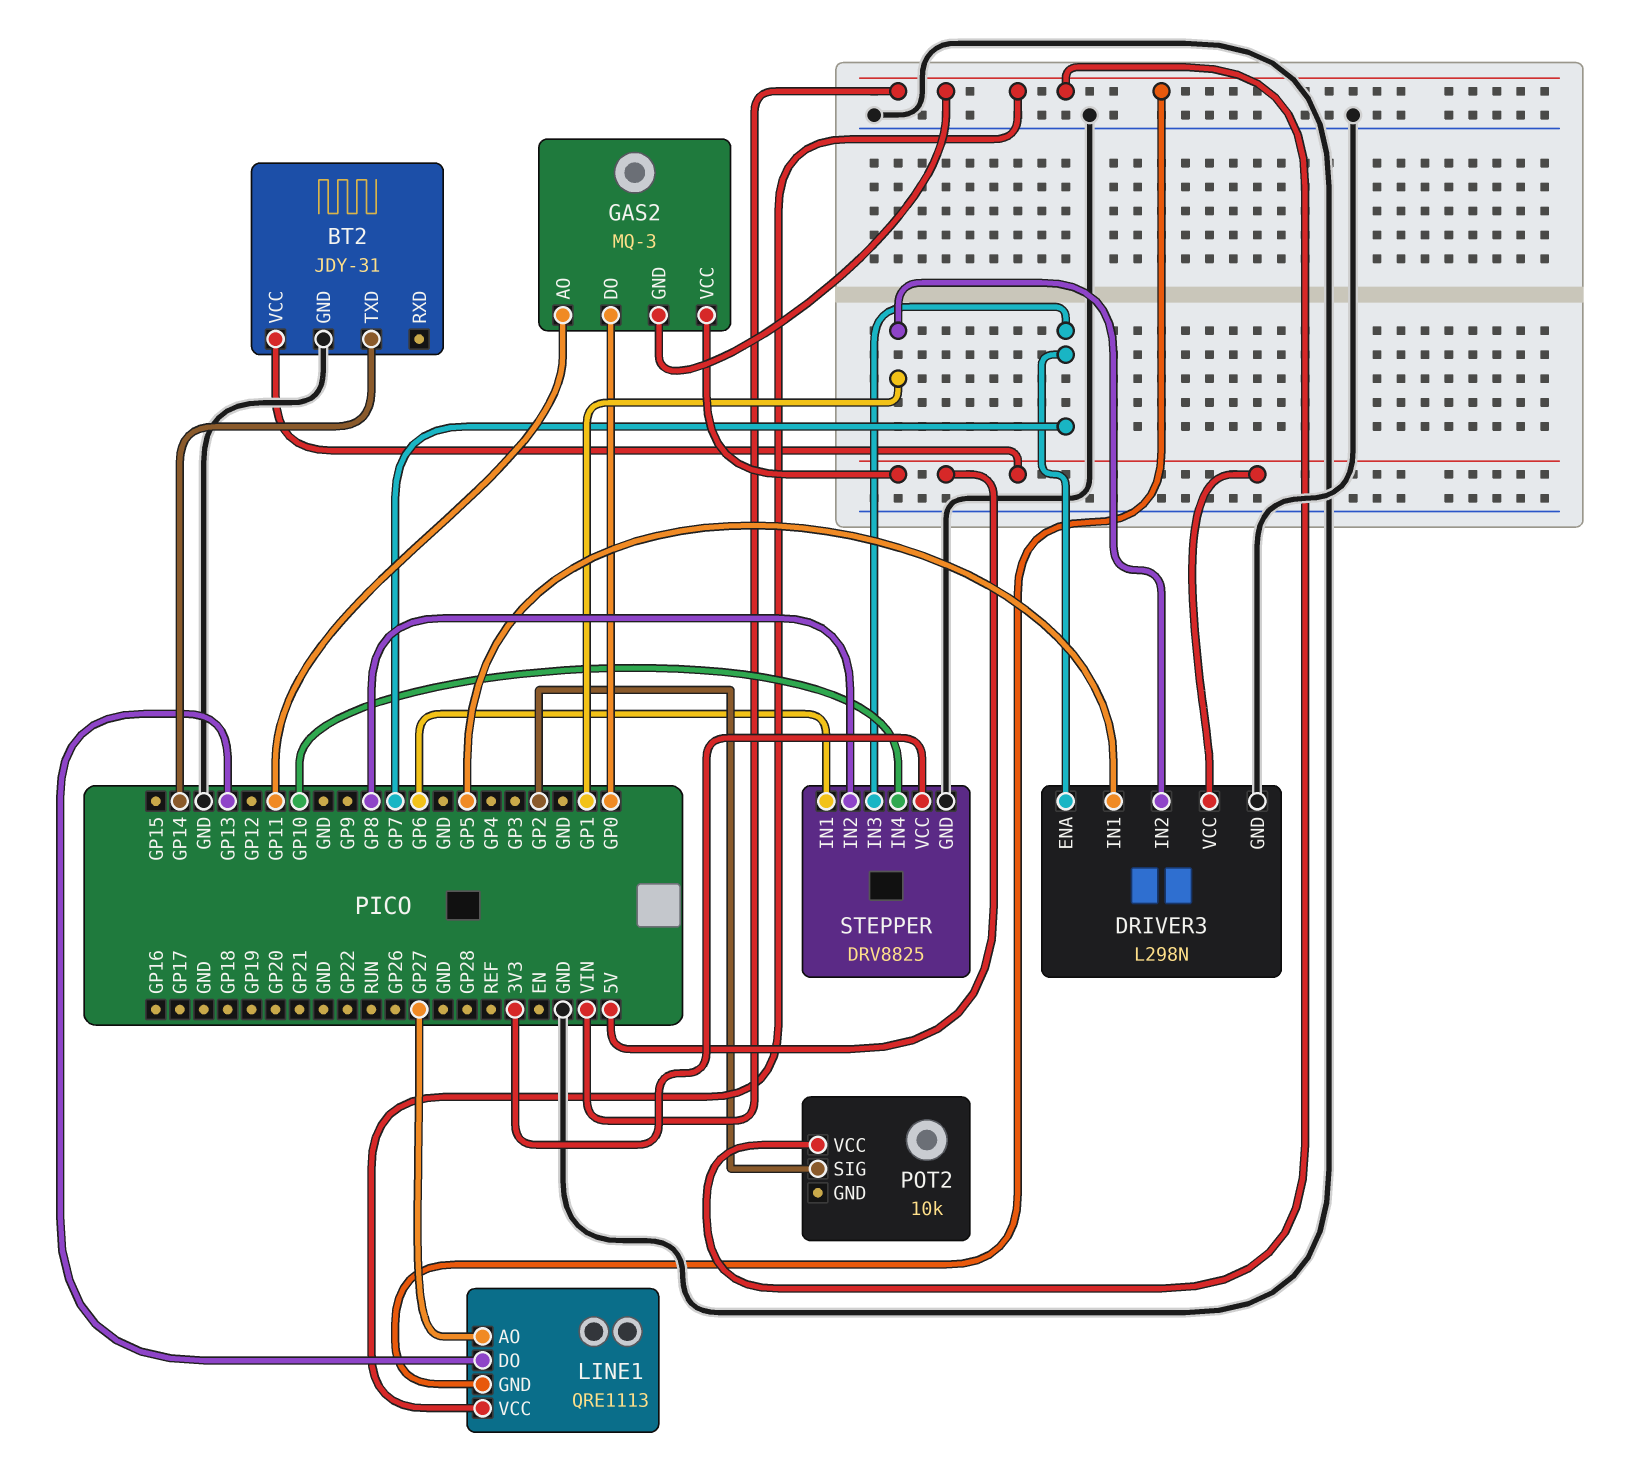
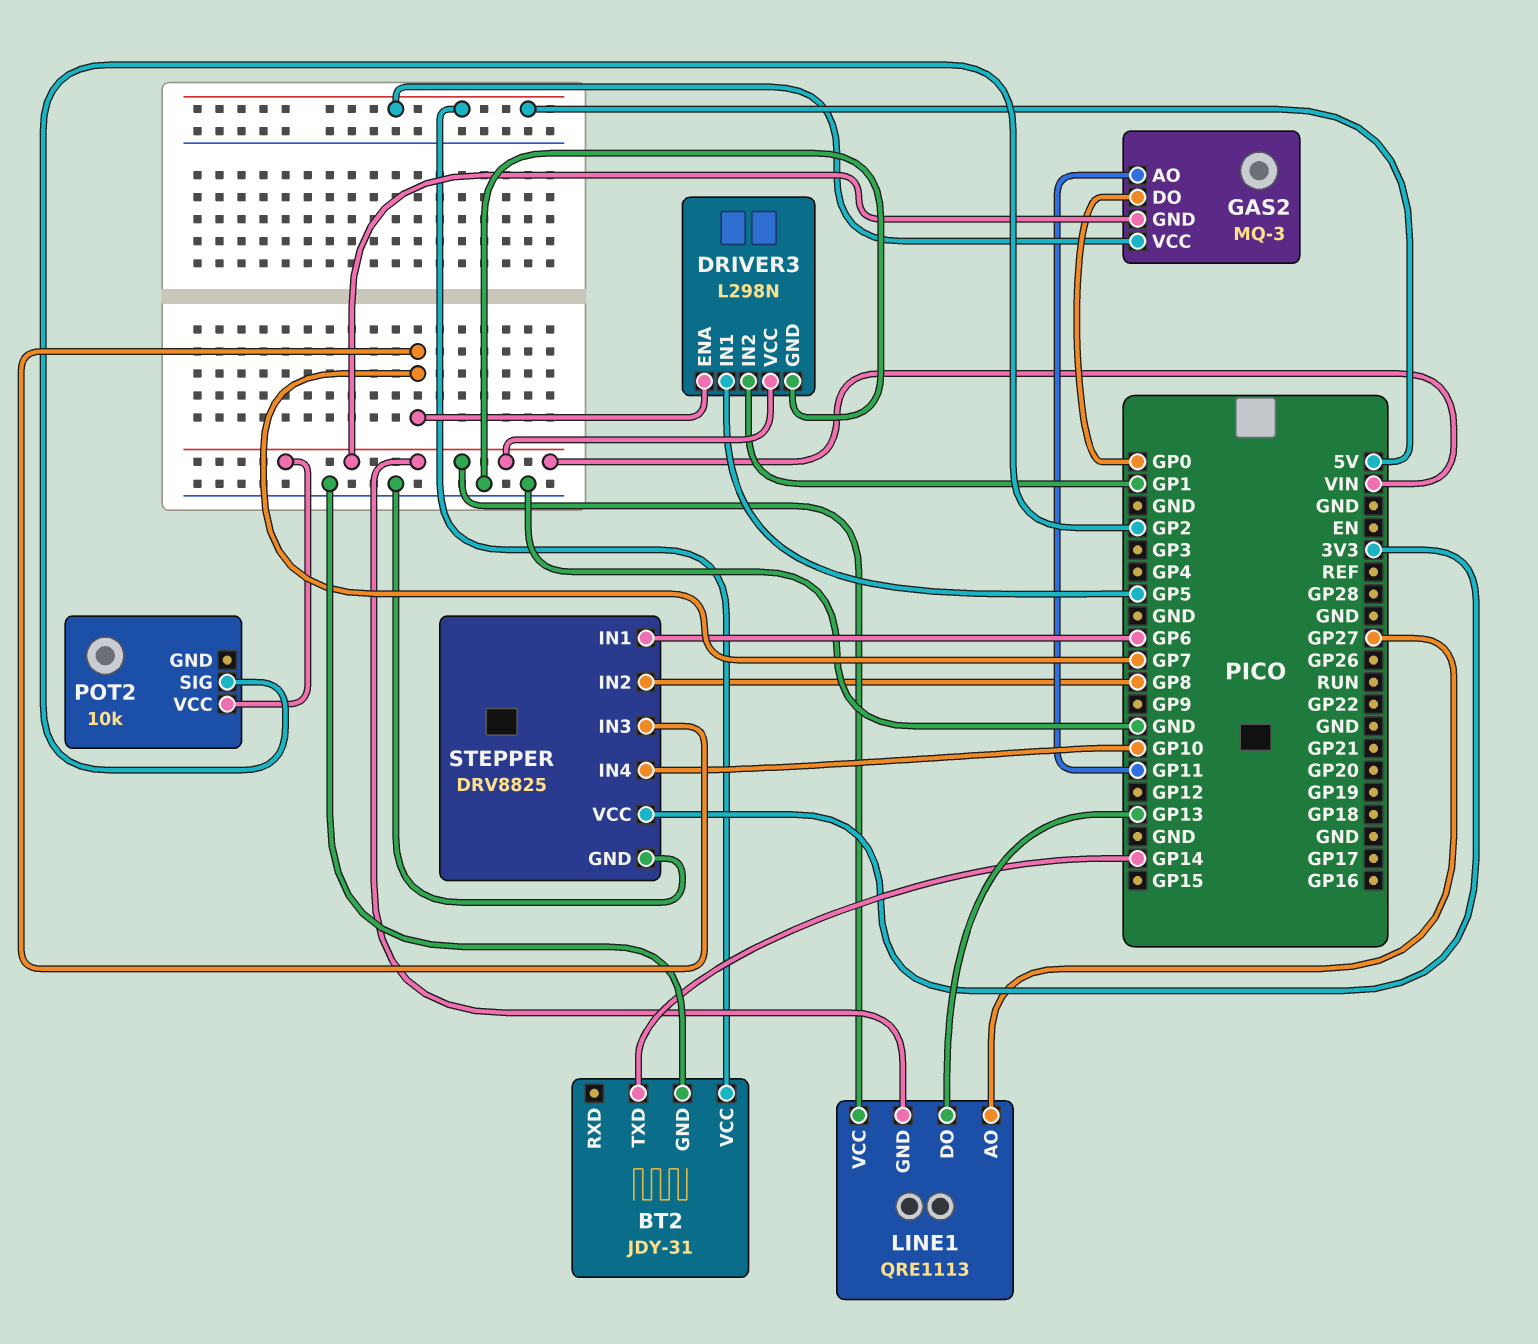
DRIVER3 pin VCC: 5V -> VIN

